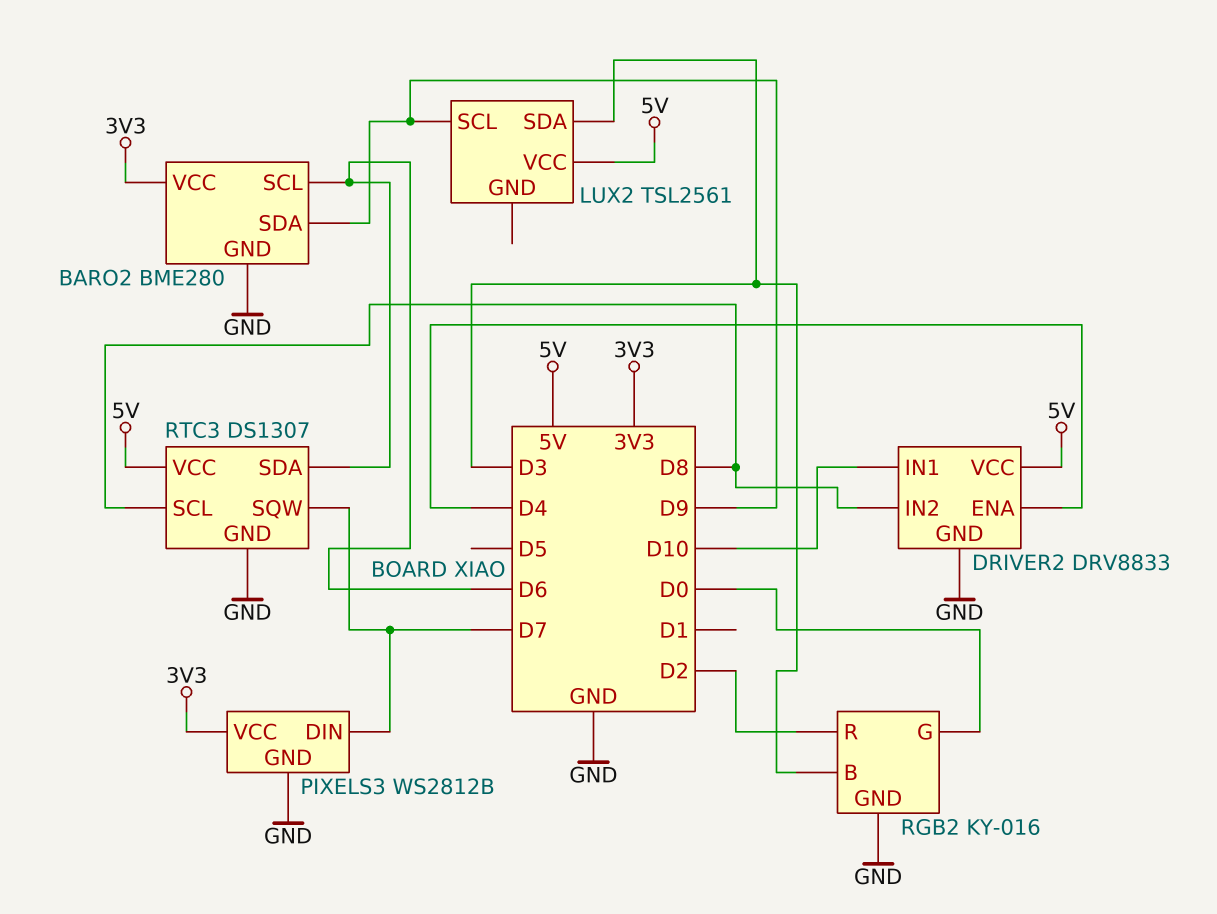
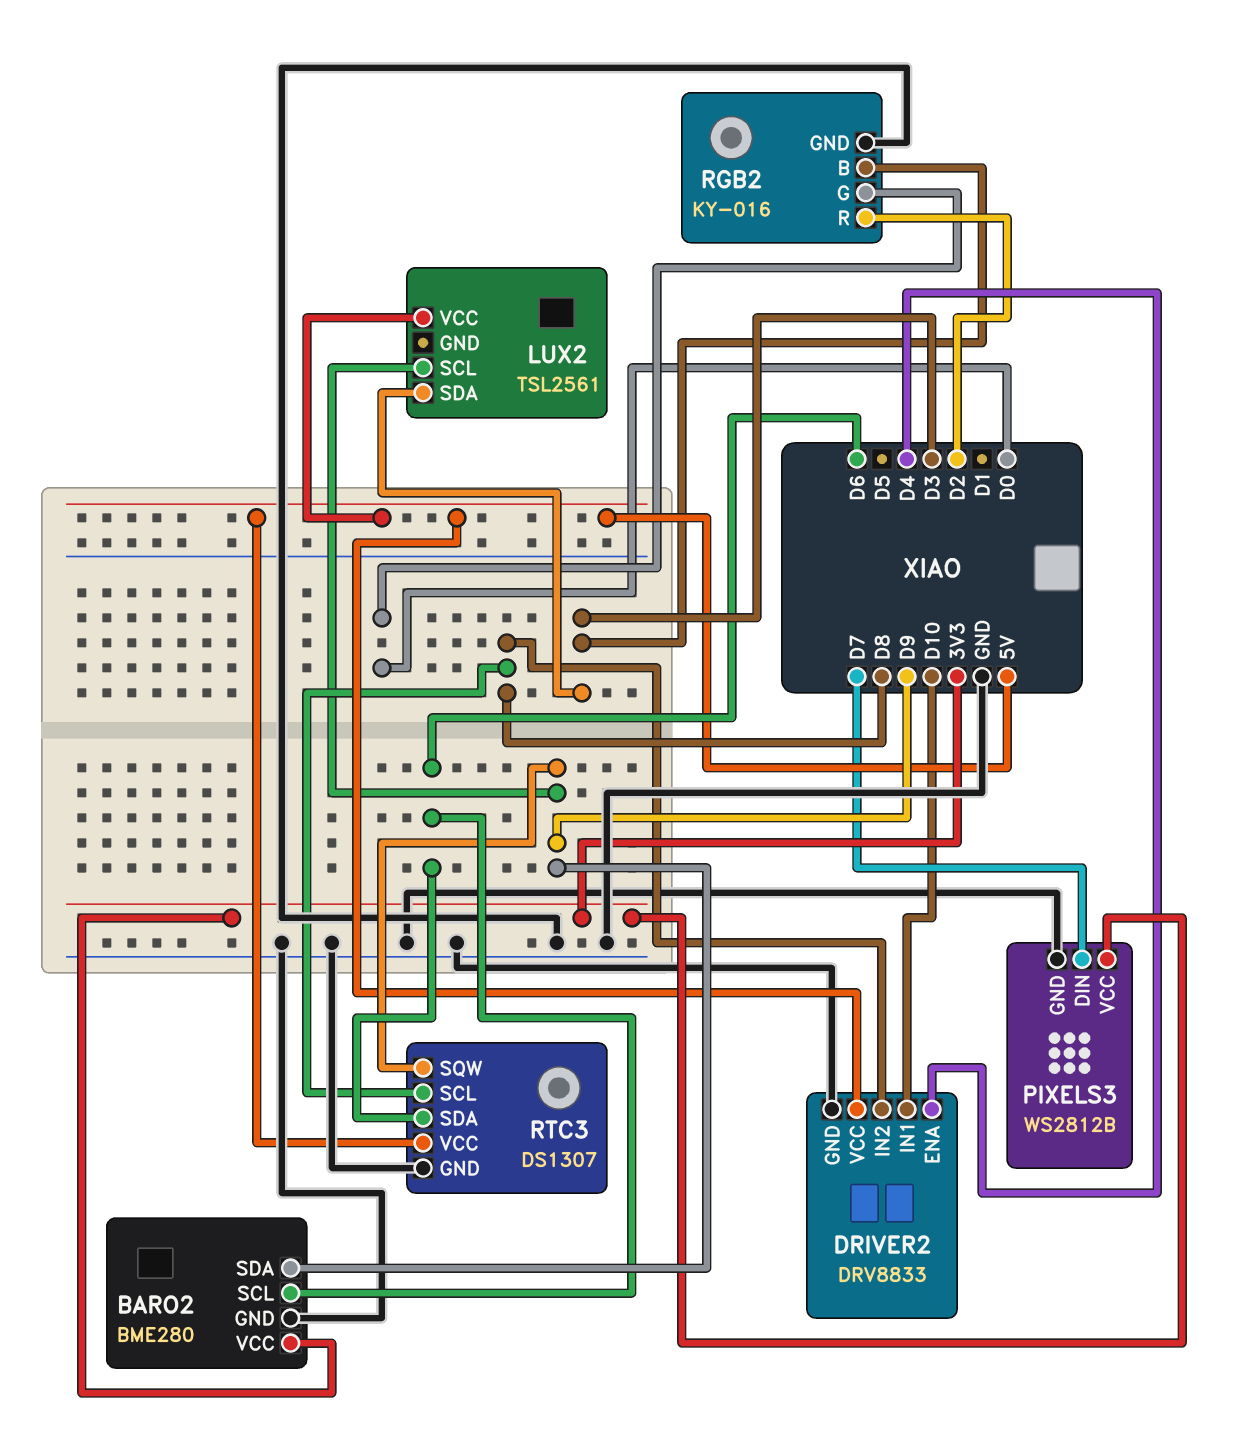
RTC3 pin SQW: D7 -> D9

